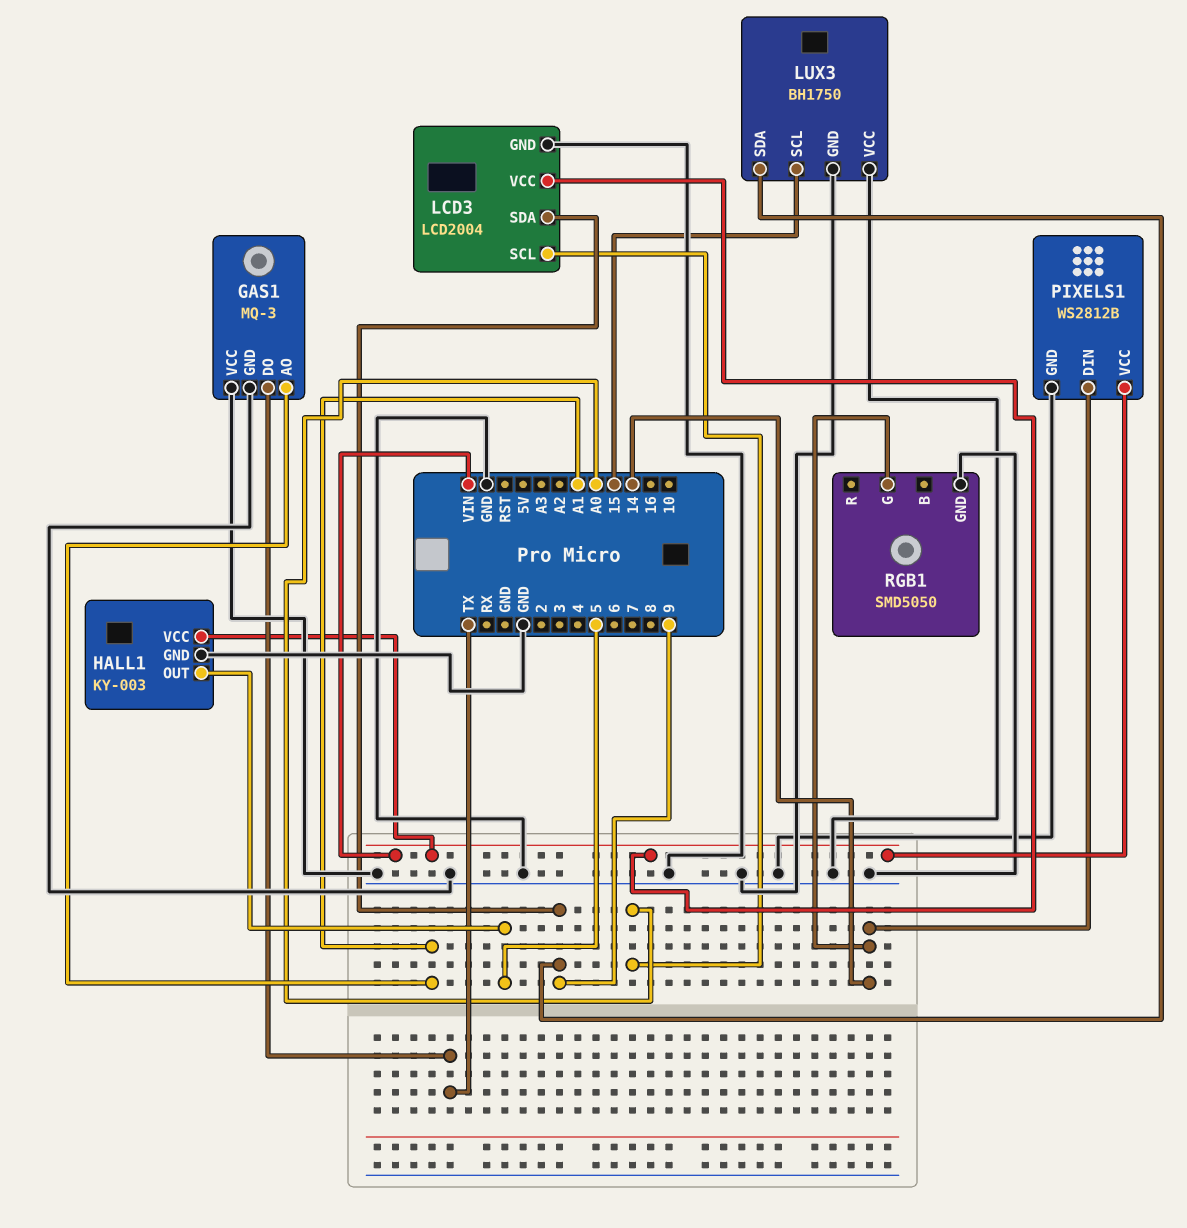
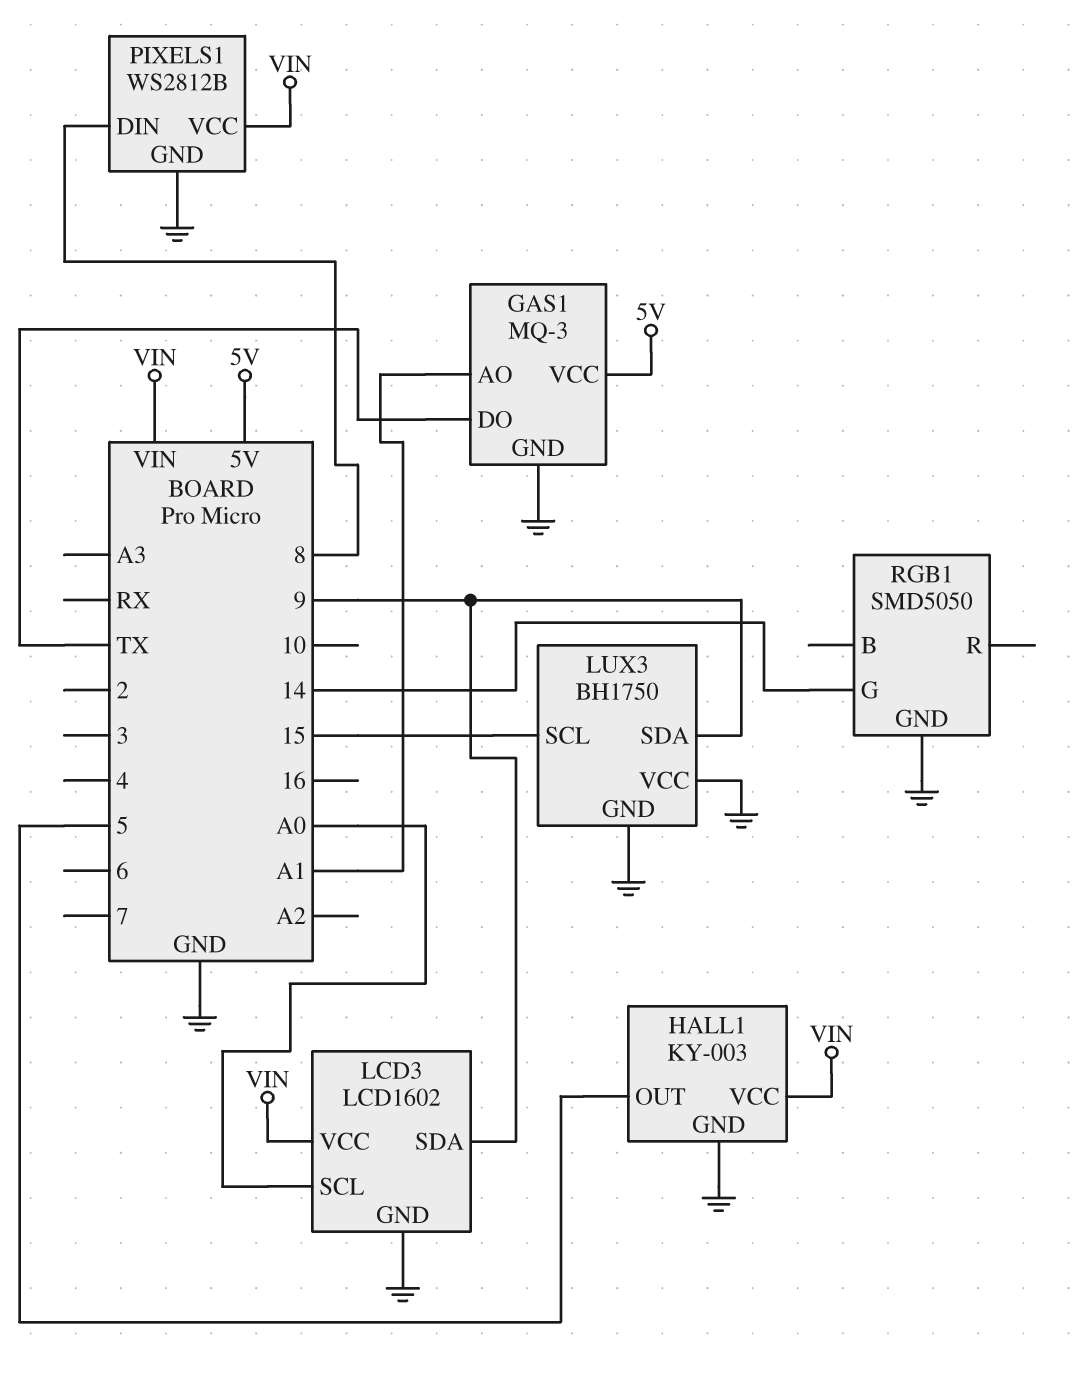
GAS1 pin VCC: GND -> 5V
LCD3: LCD2004 -> LCD1602
PIXELS1 pin DIN: 14 -> 8

